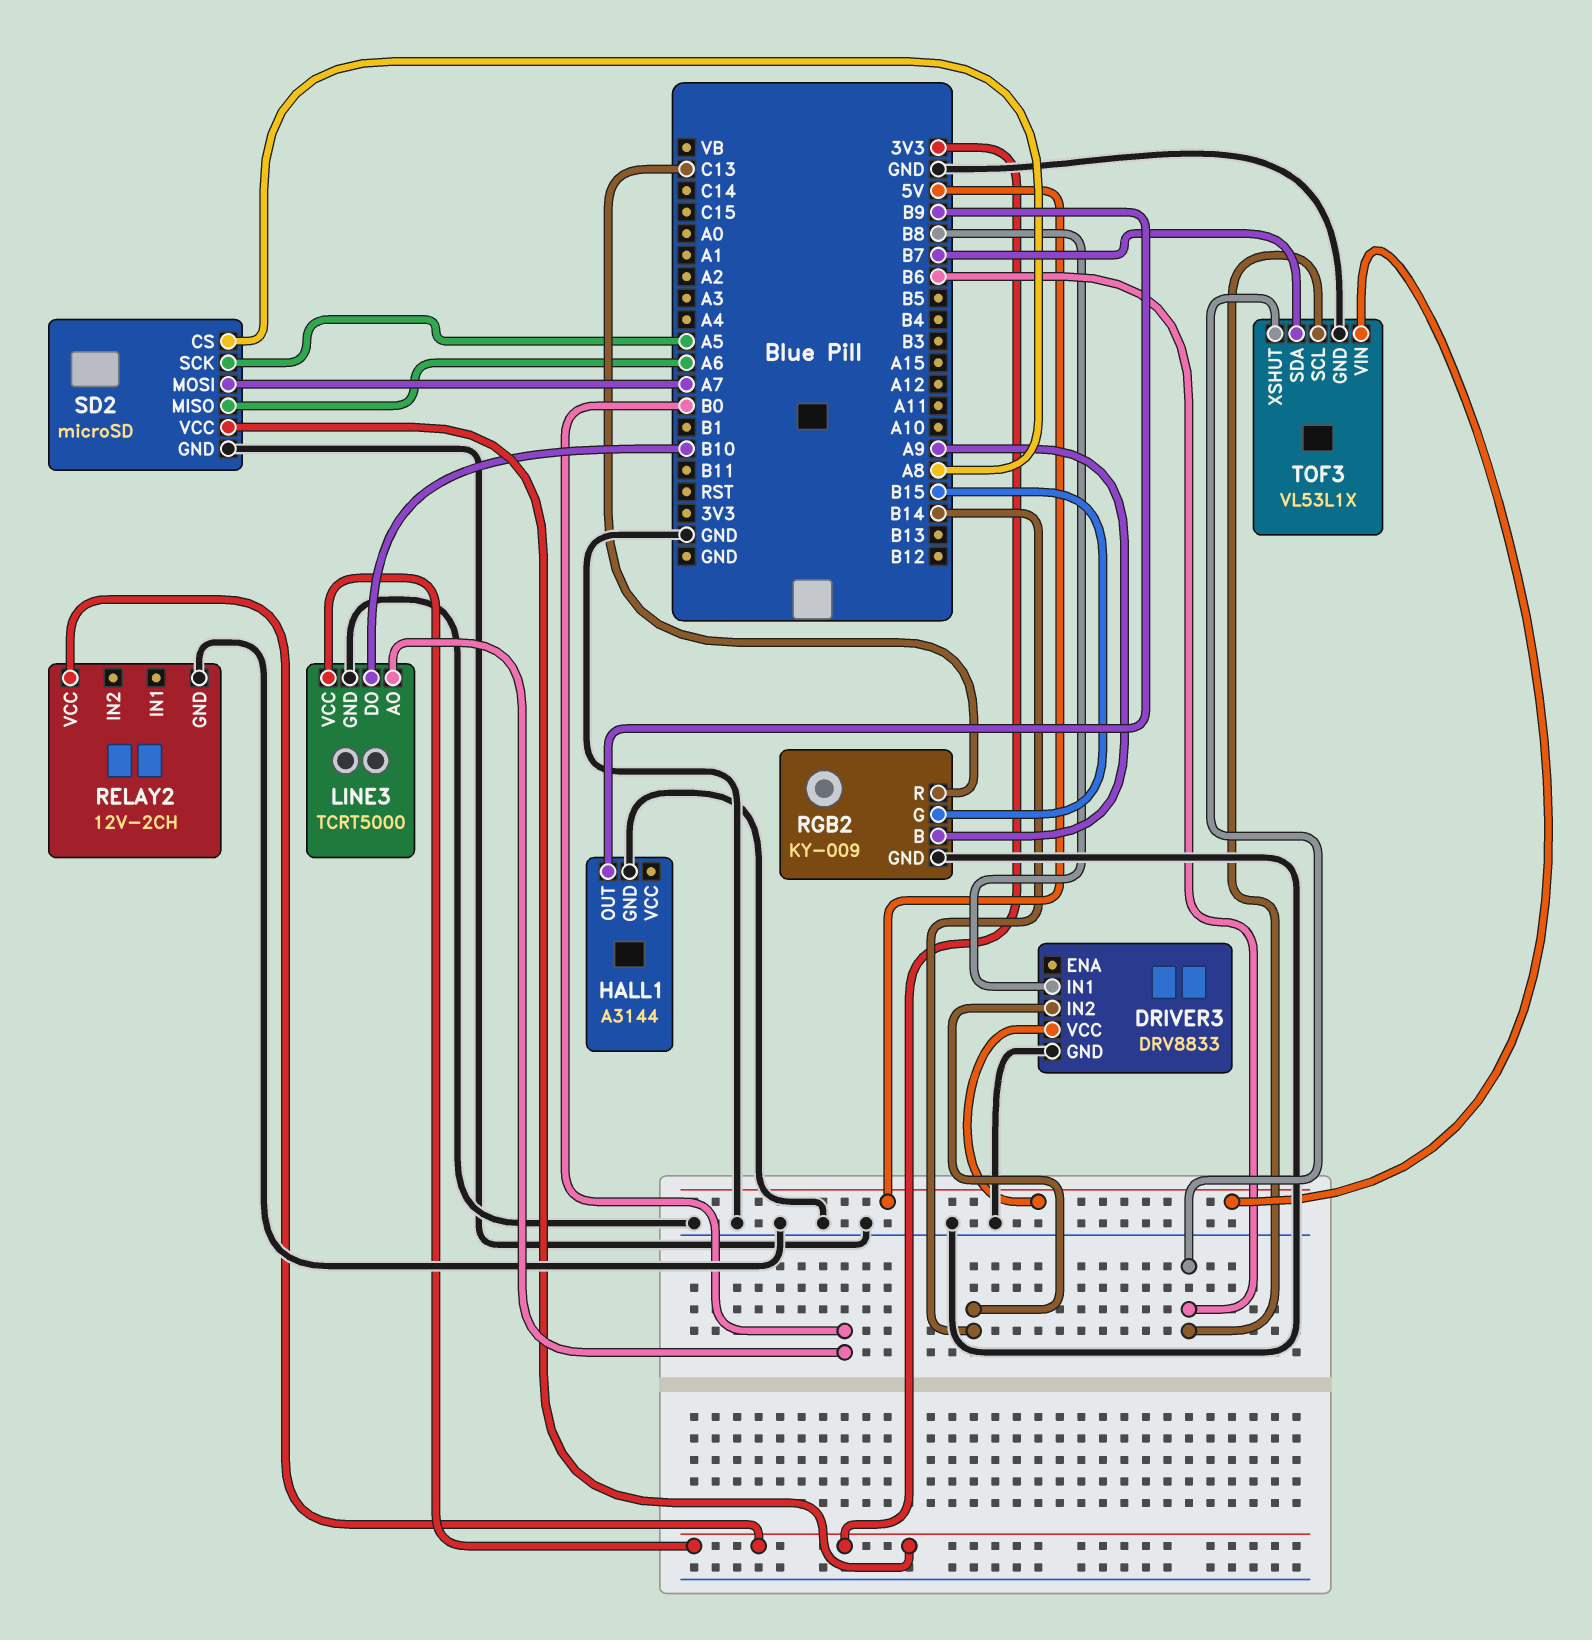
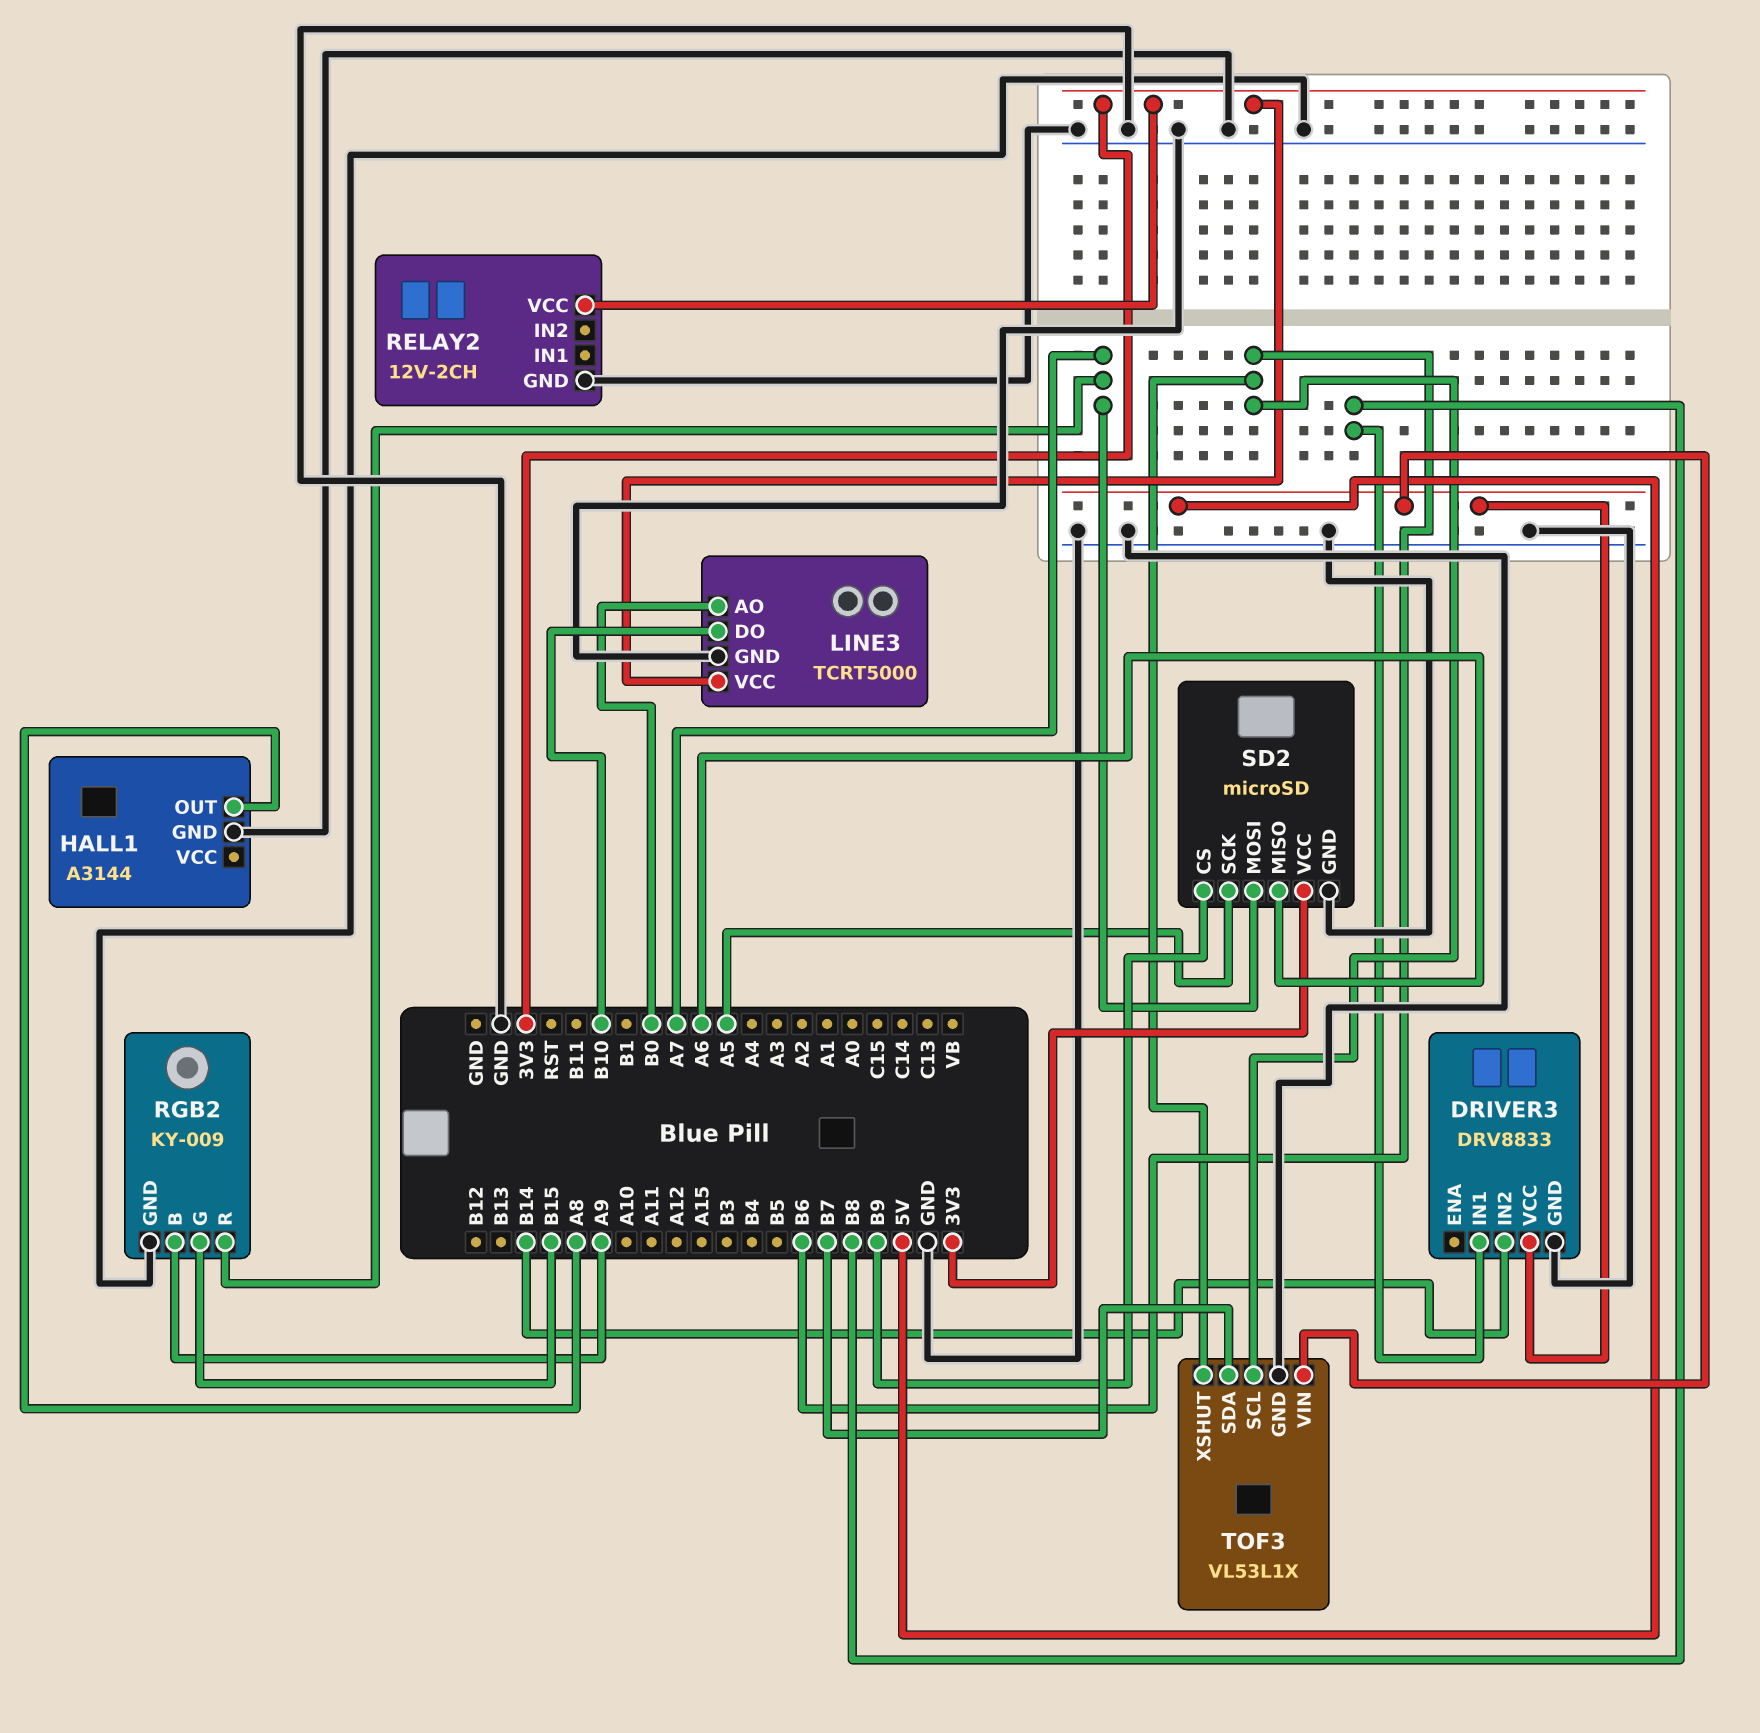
HALL1 pin OUT: B9 -> A8
RGB2 pin R: C13 -> A7
SD2 pin CS: A8 -> B9

